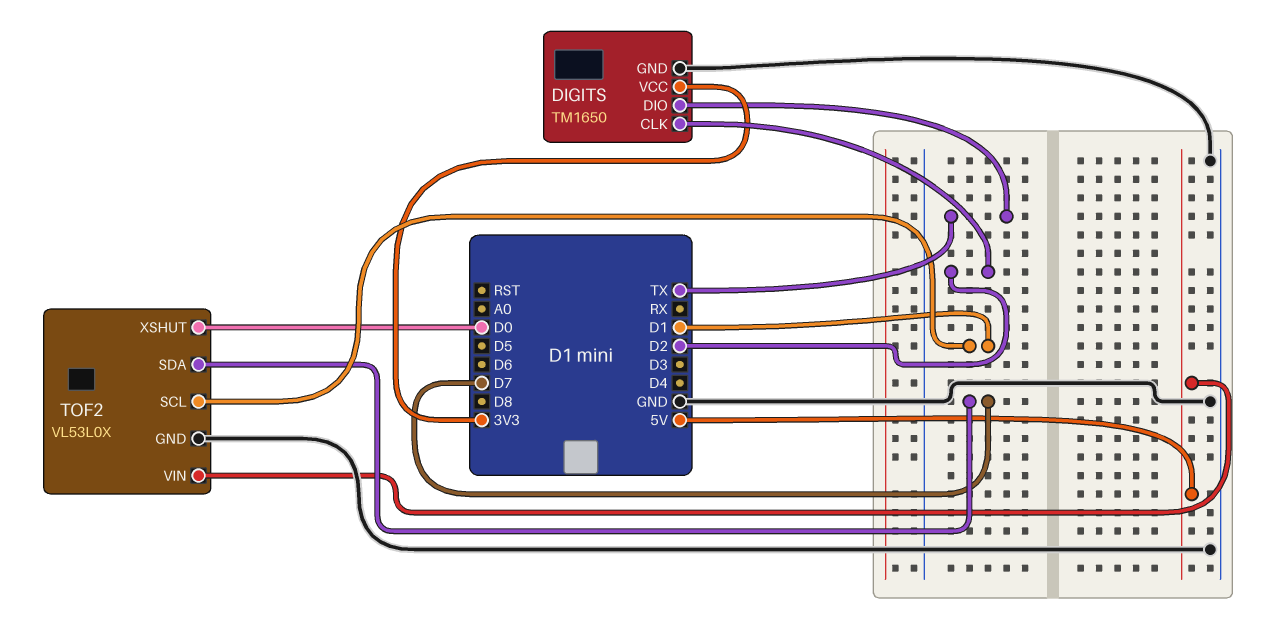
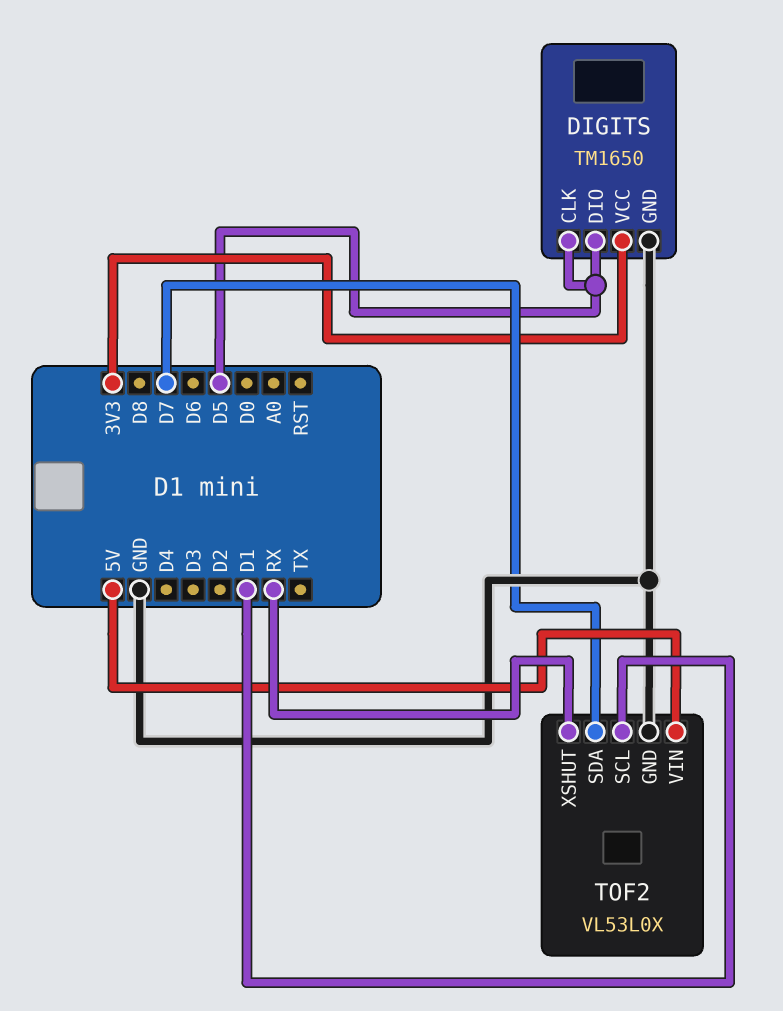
DIGITS pin CLK: D2 -> D5
DIGITS pin DIO: TX -> D5
TOF2 pin XSHUT: D0 -> RX

